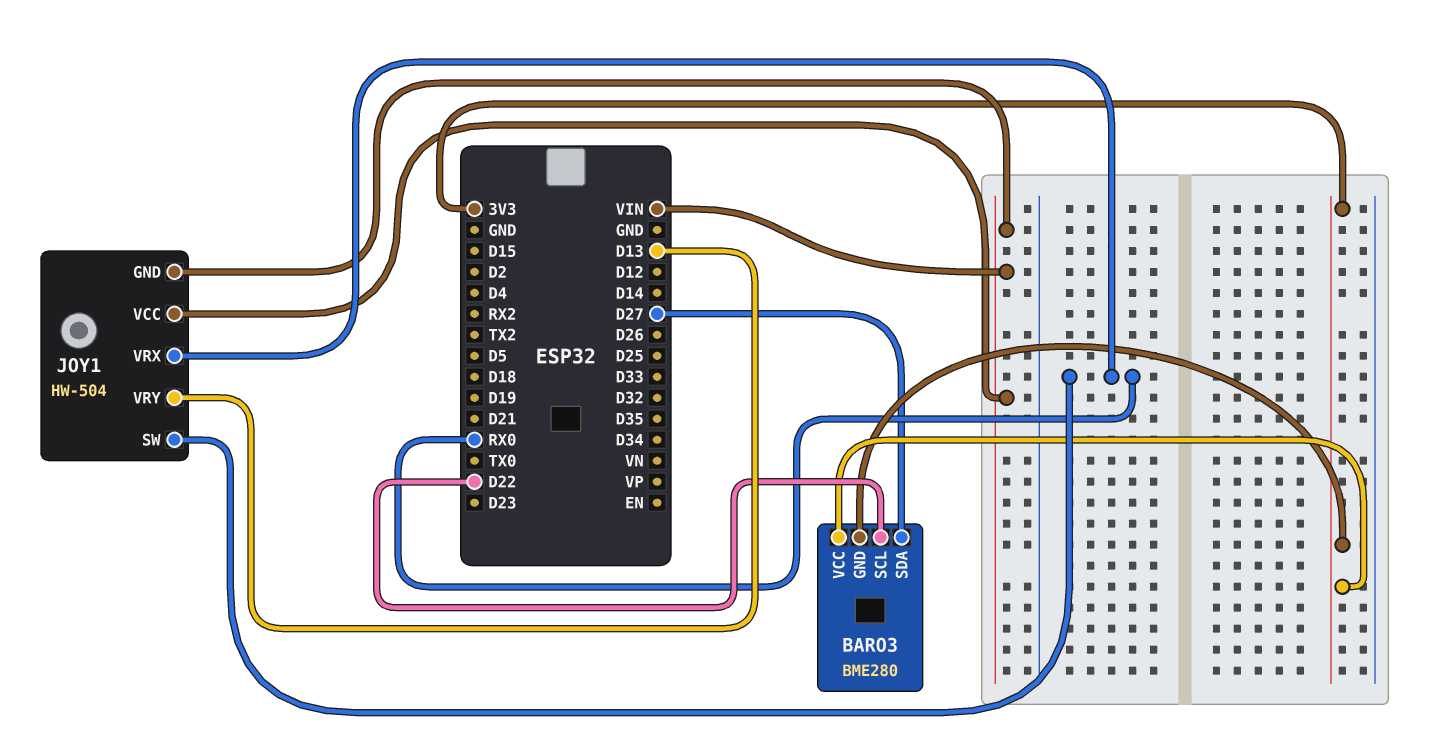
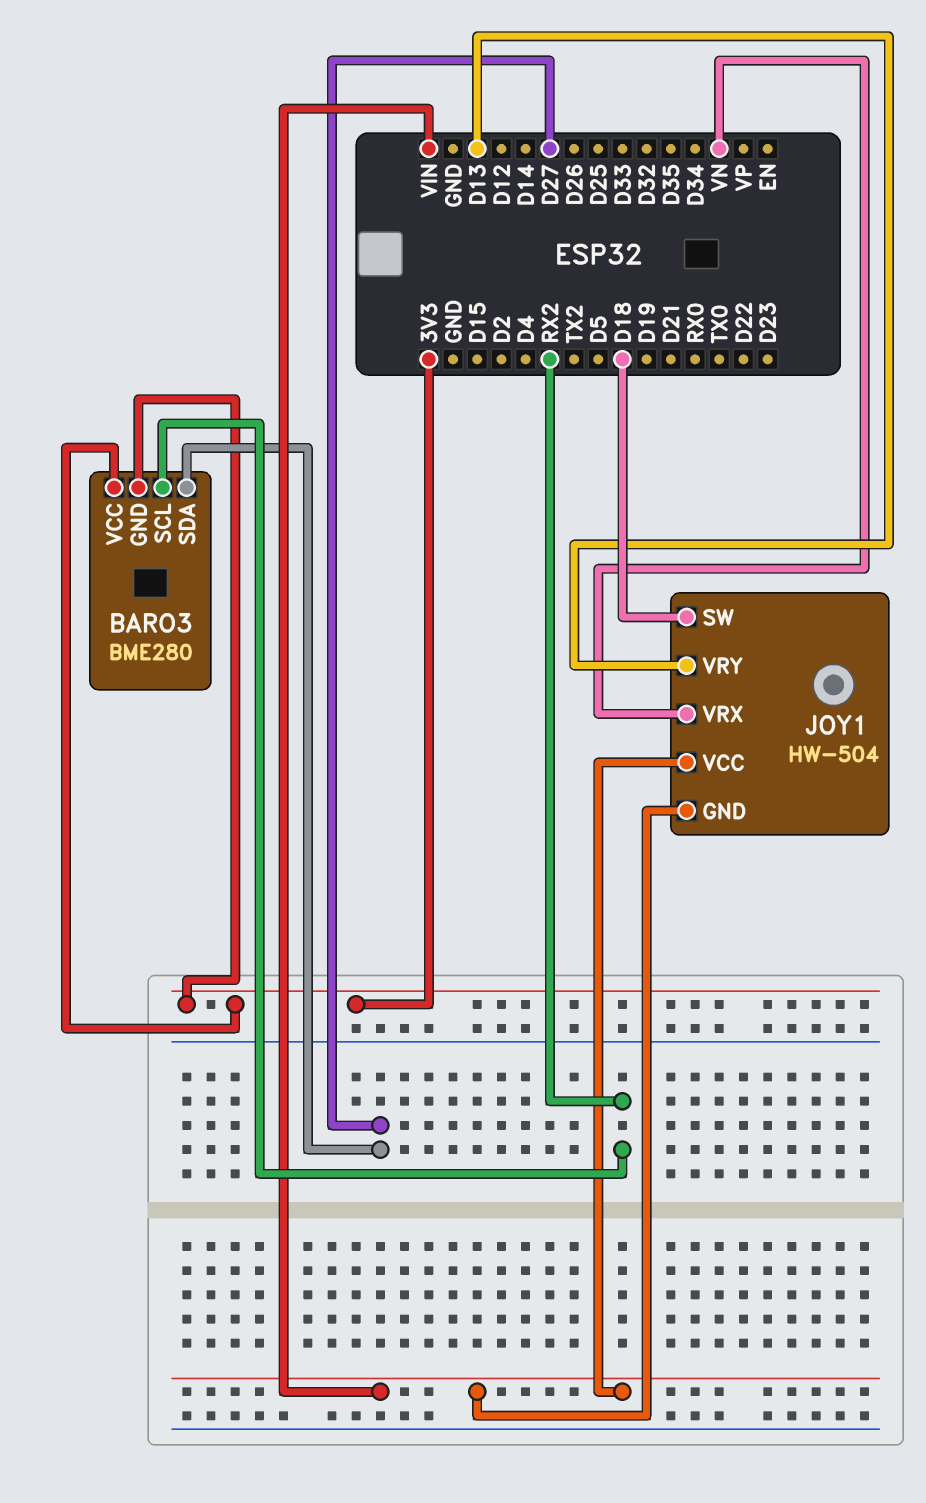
BARO3 pin SCL: D22 -> RX2
JOY1 pin SW: RX0 -> D18
JOY1 pin VRX: RX0 -> VN

